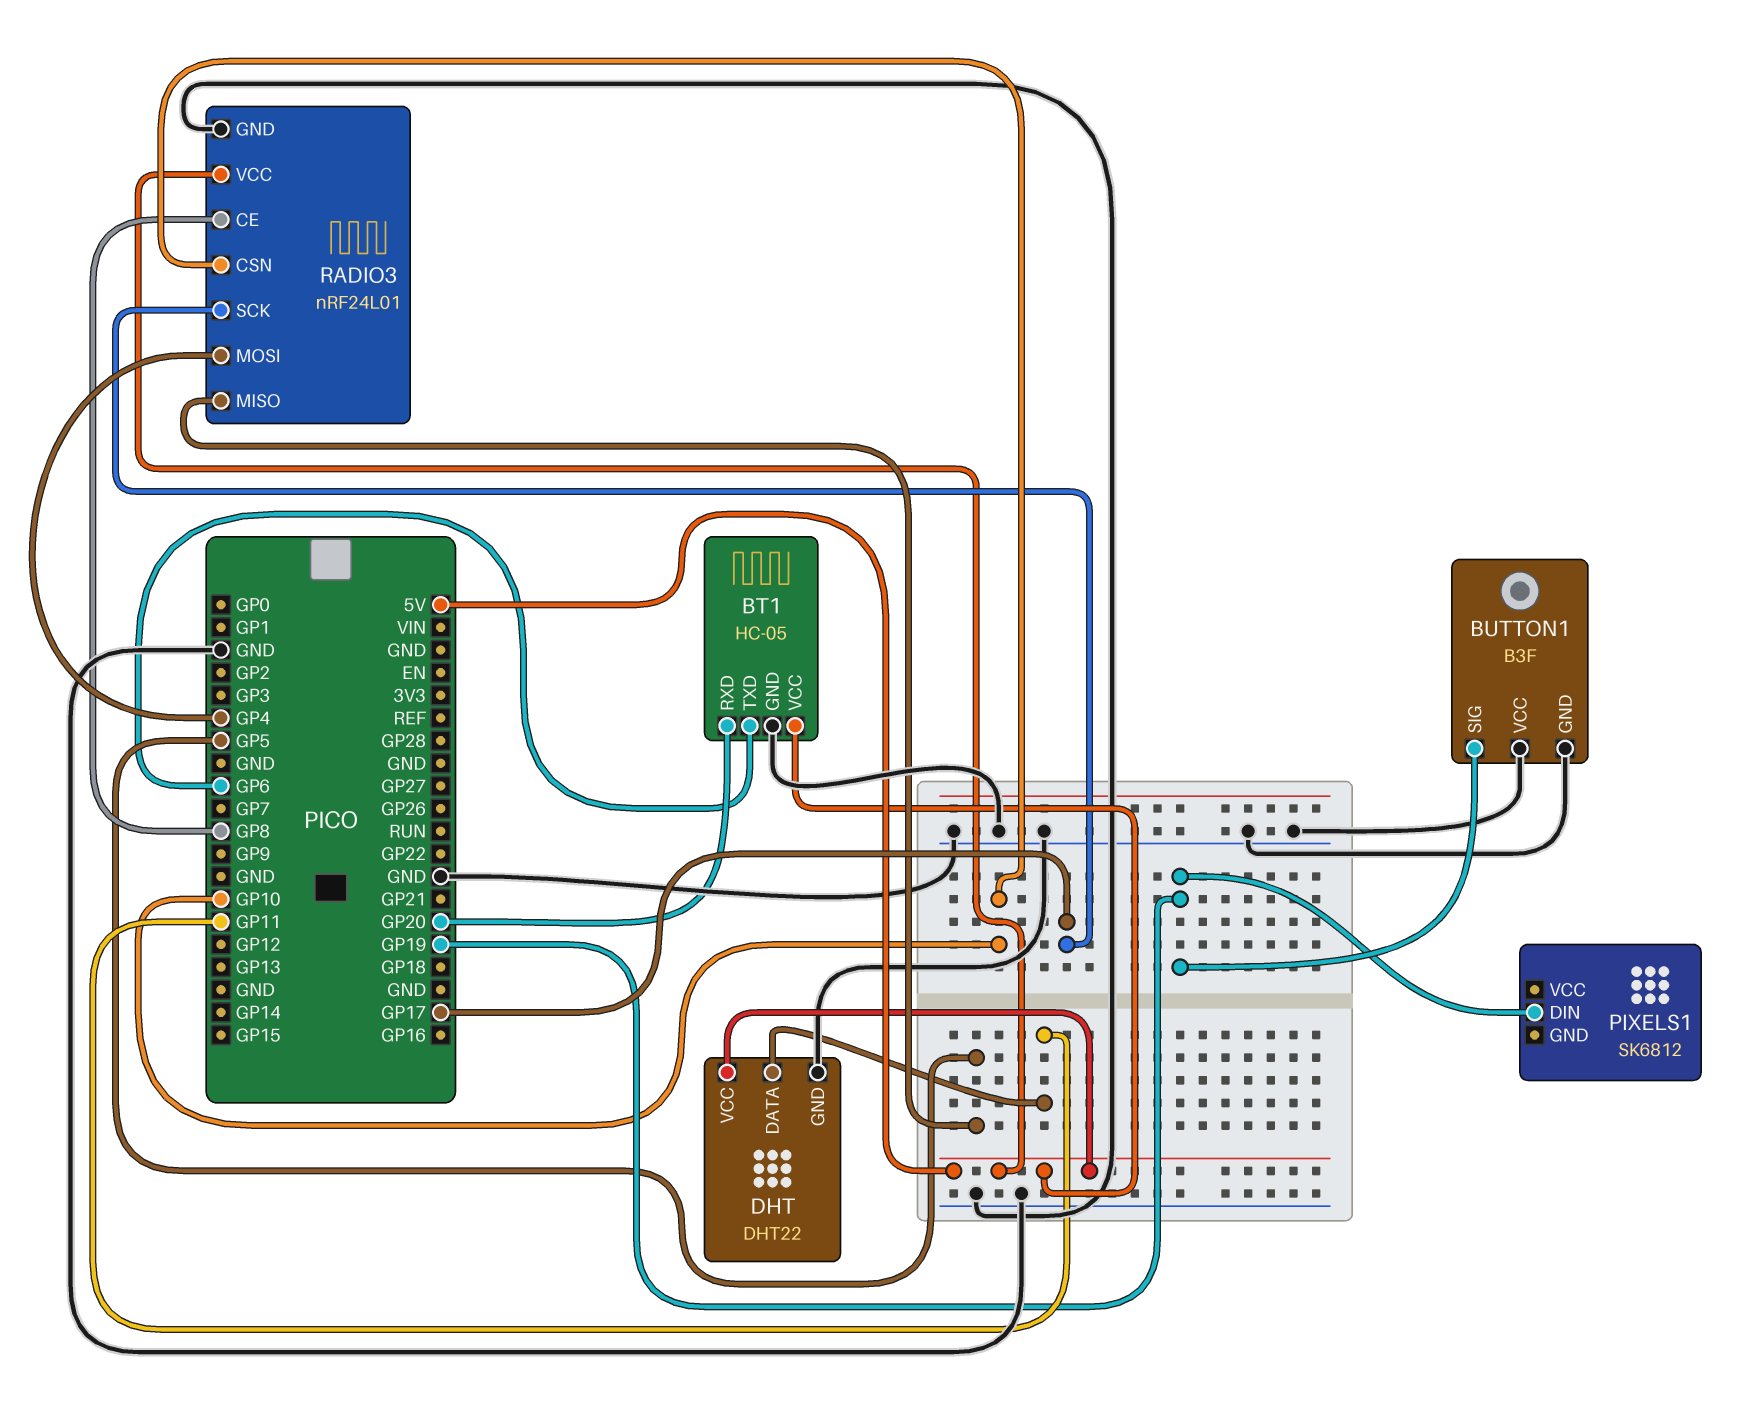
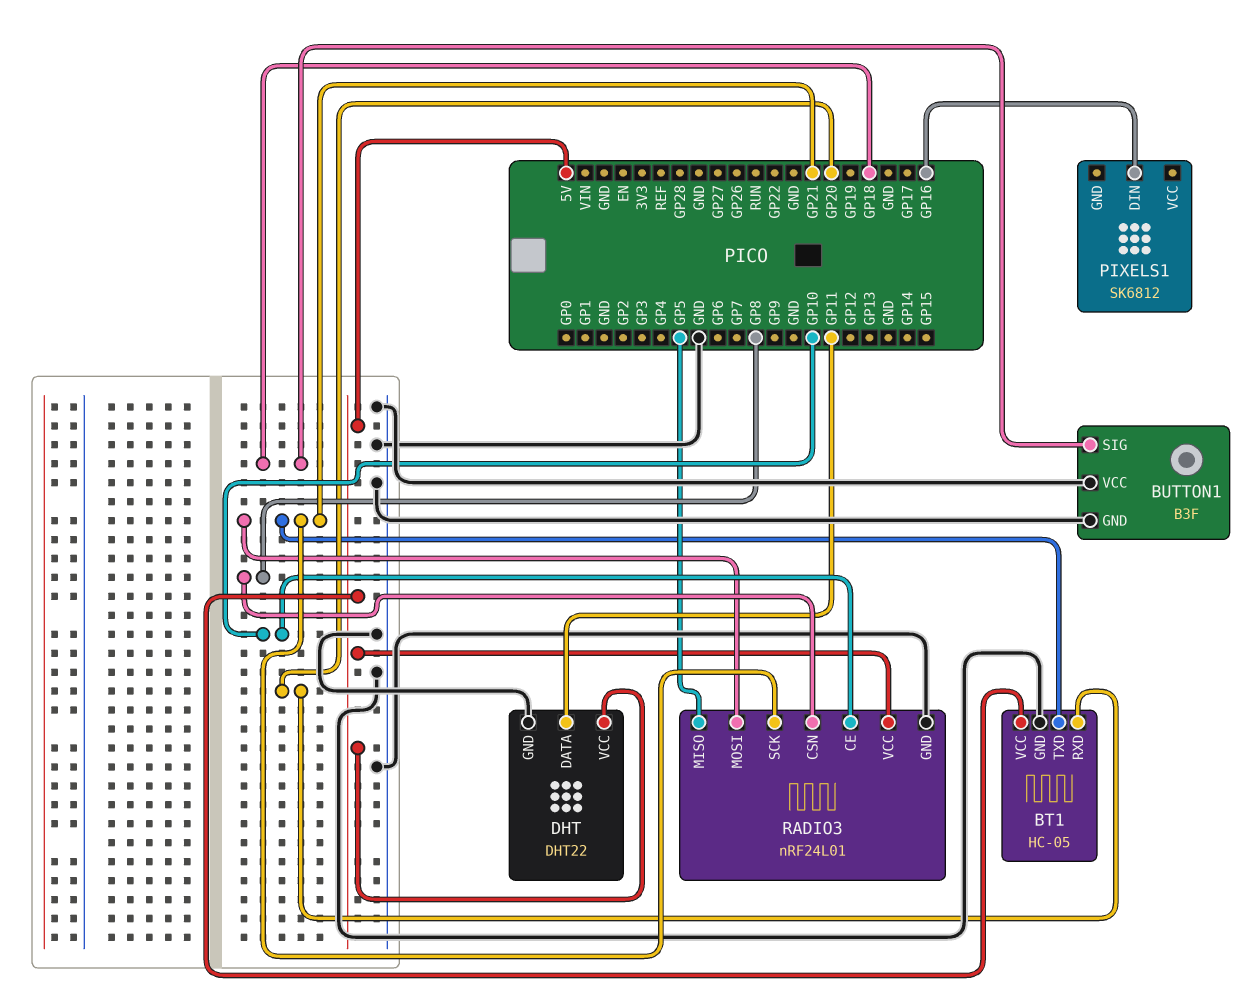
BT1 pin TXD: GP6 -> GP21
BUTTON1 pin SIG: GP19 -> GP18
PIXELS1 pin DIN: GP19 -> GP16
RADIO3 pin CE: GP8 -> GP10
RADIO3 pin CSN: GP10 -> GP8
RADIO3 pin MOSI: GP4 -> GP21
RADIO3 pin SCK: GP17 -> GP21

